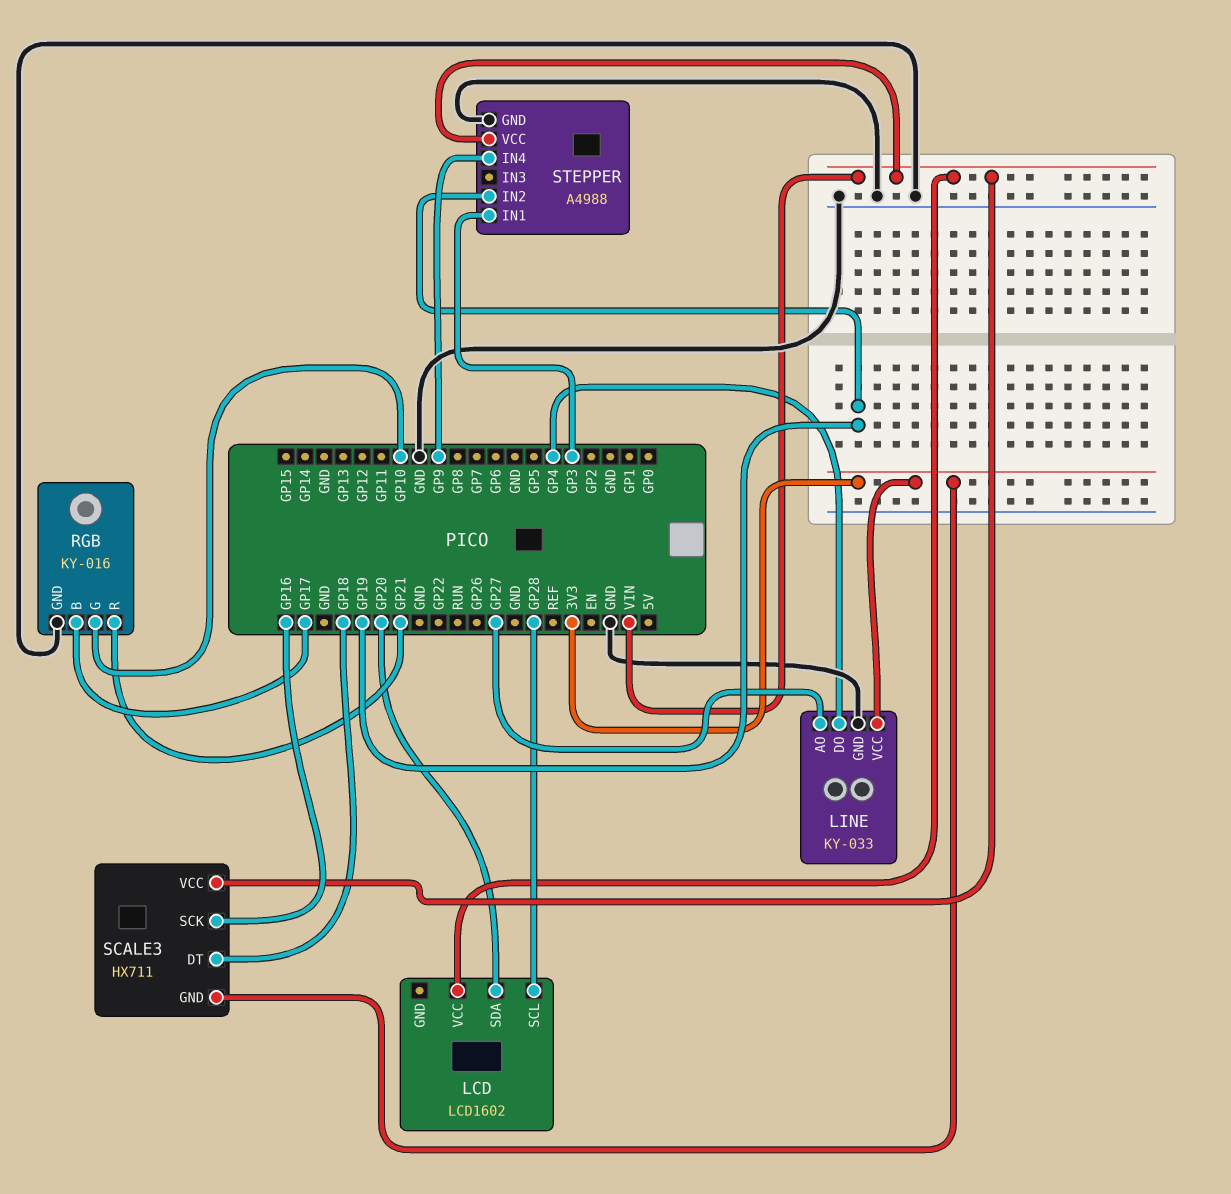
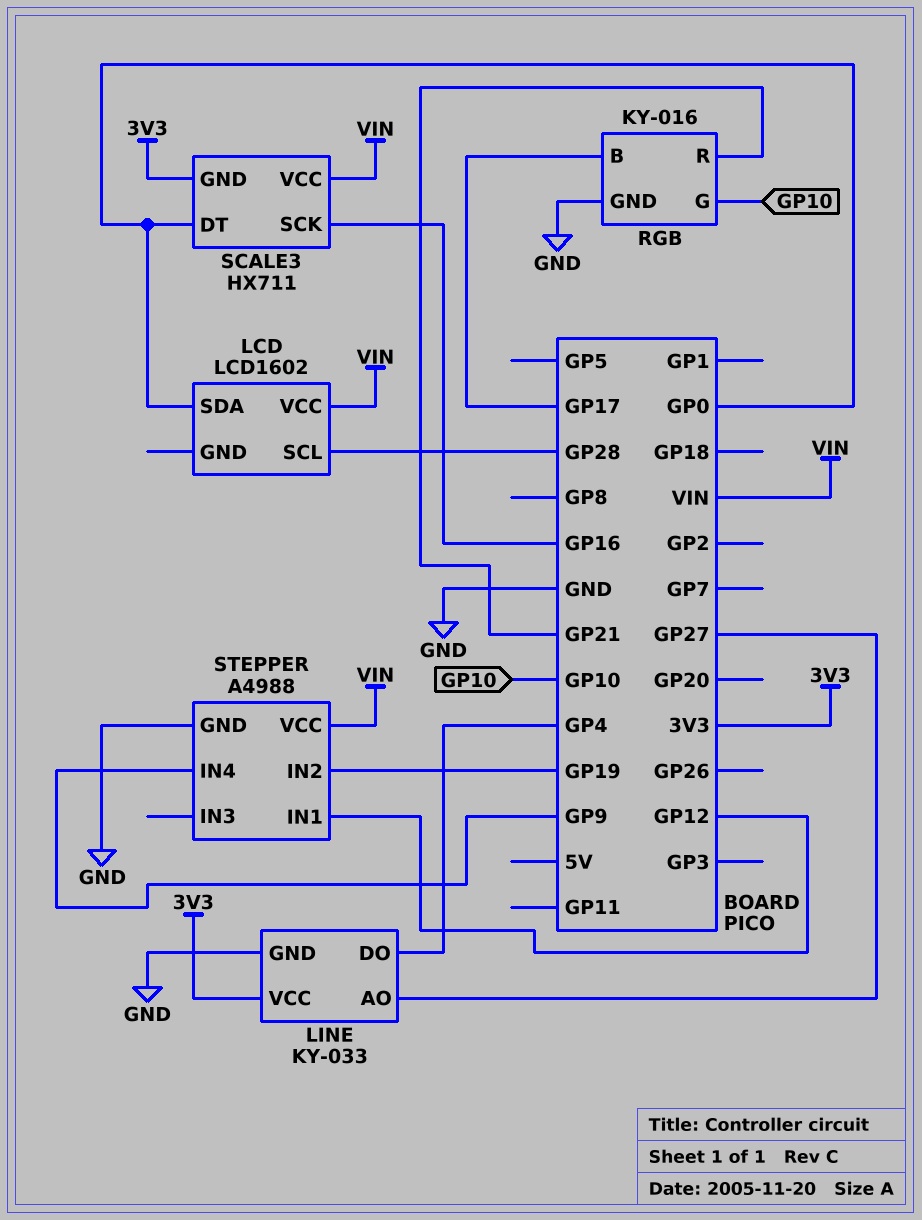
LCD pin SDA: GP20 -> GP0
SCALE3 pin DT: GP18 -> GP0
STEPPER pin IN1: GP3 -> GP12

